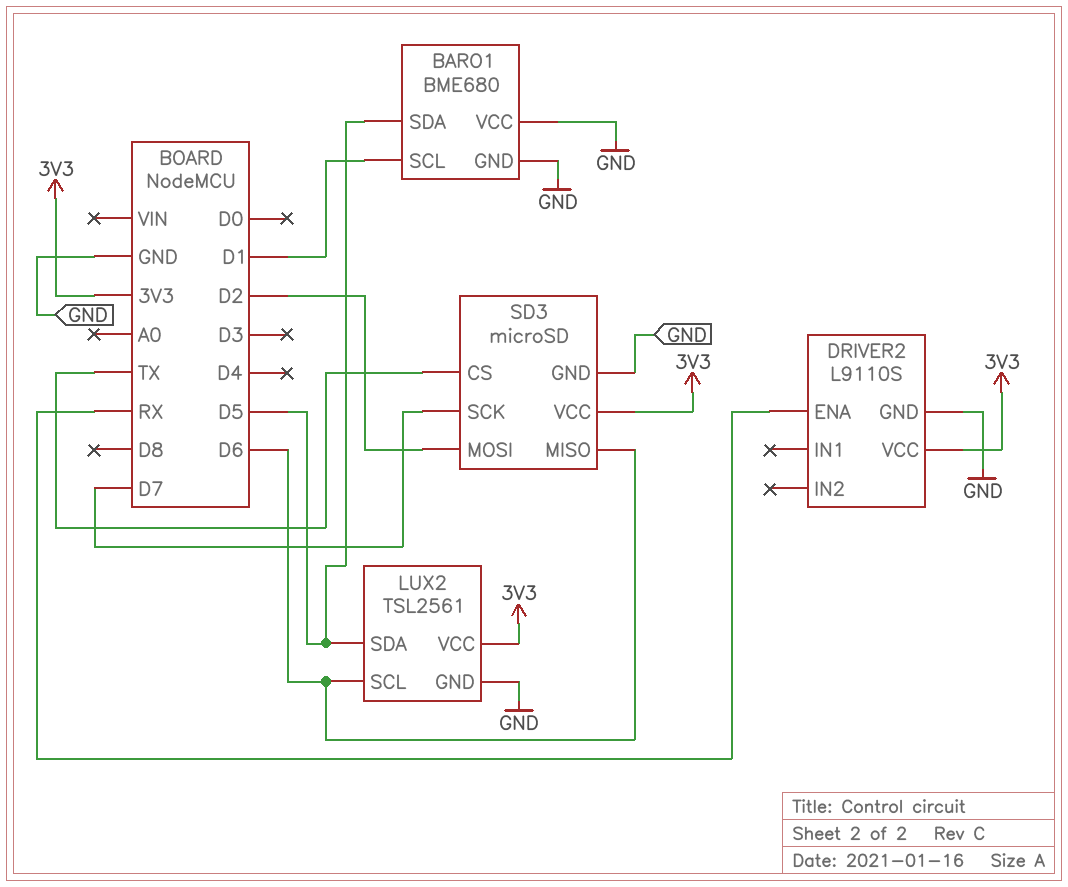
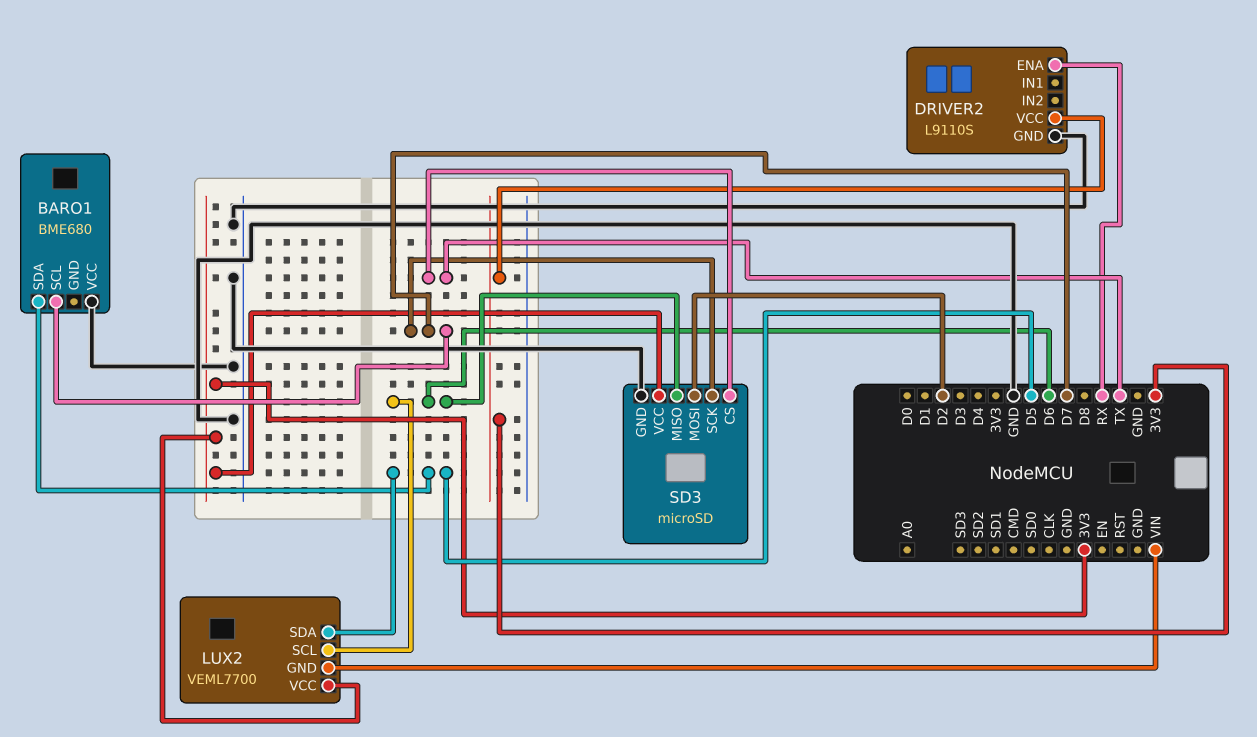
BARO1 pin GND: GND -> none
BARO1 pin SCL: D1 -> D7
LUX2: TSL2561 -> VEML7700
LUX2 pin GND: GND -> VIN

